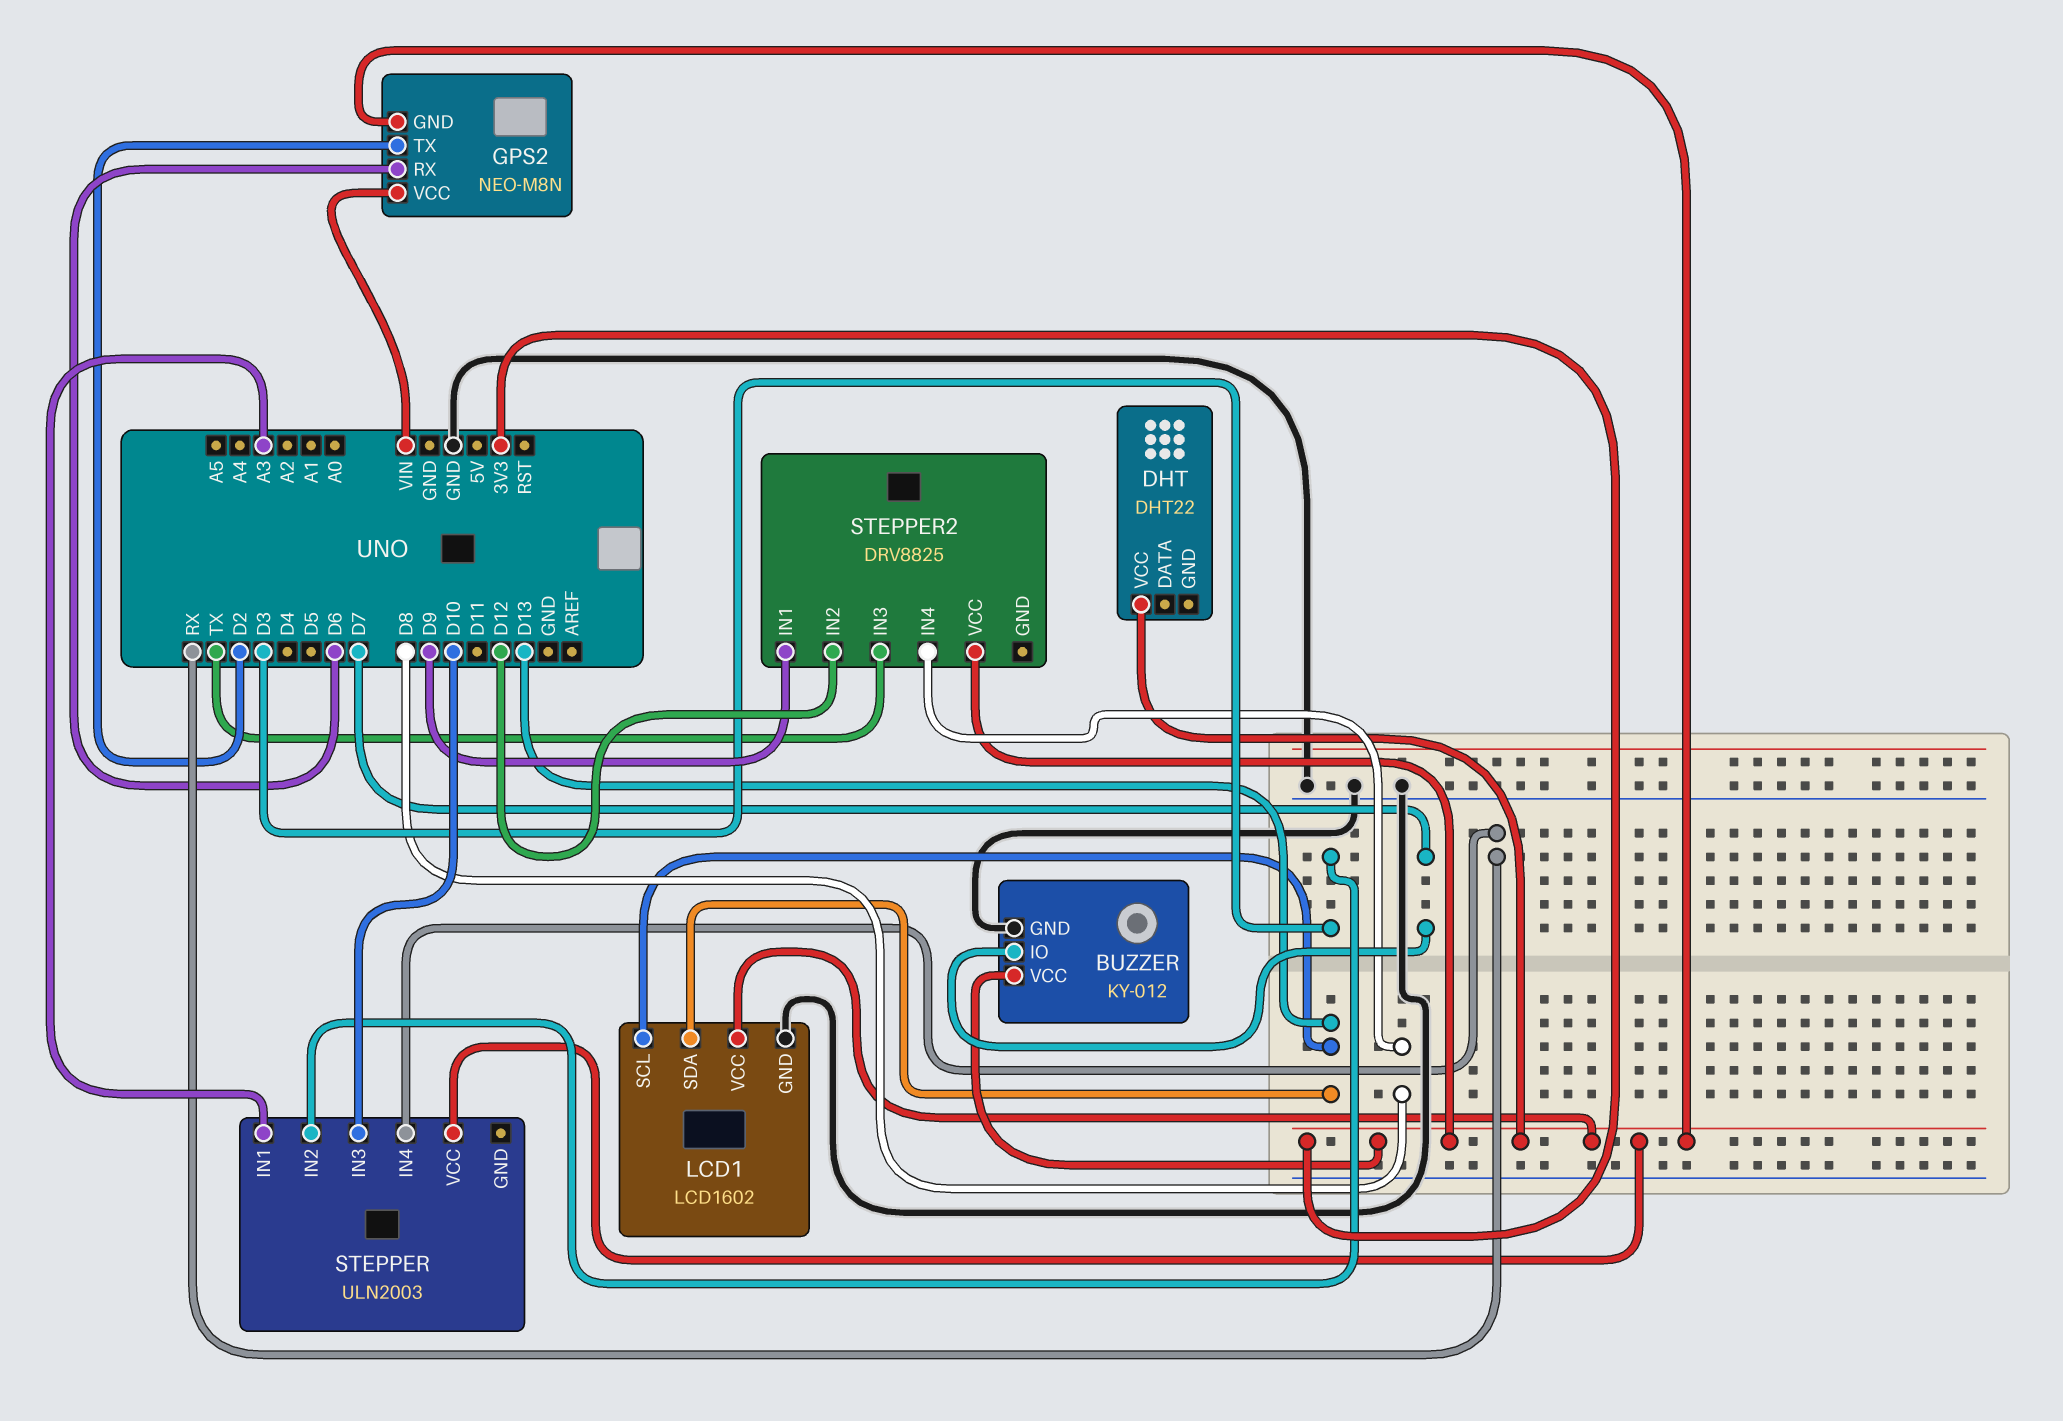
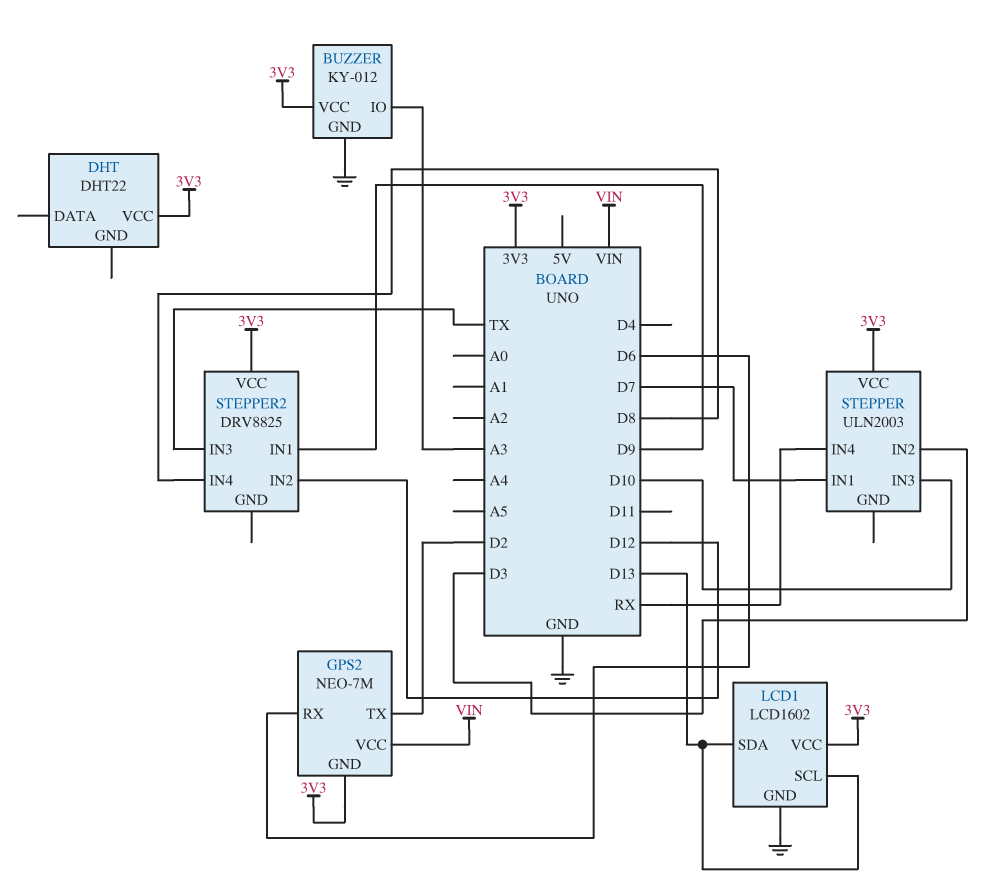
BUZZER pin IO: D7 -> A3
GPS2: NEO-M8N -> NEO-7M
STEPPER pin IN1: A3 -> D7

